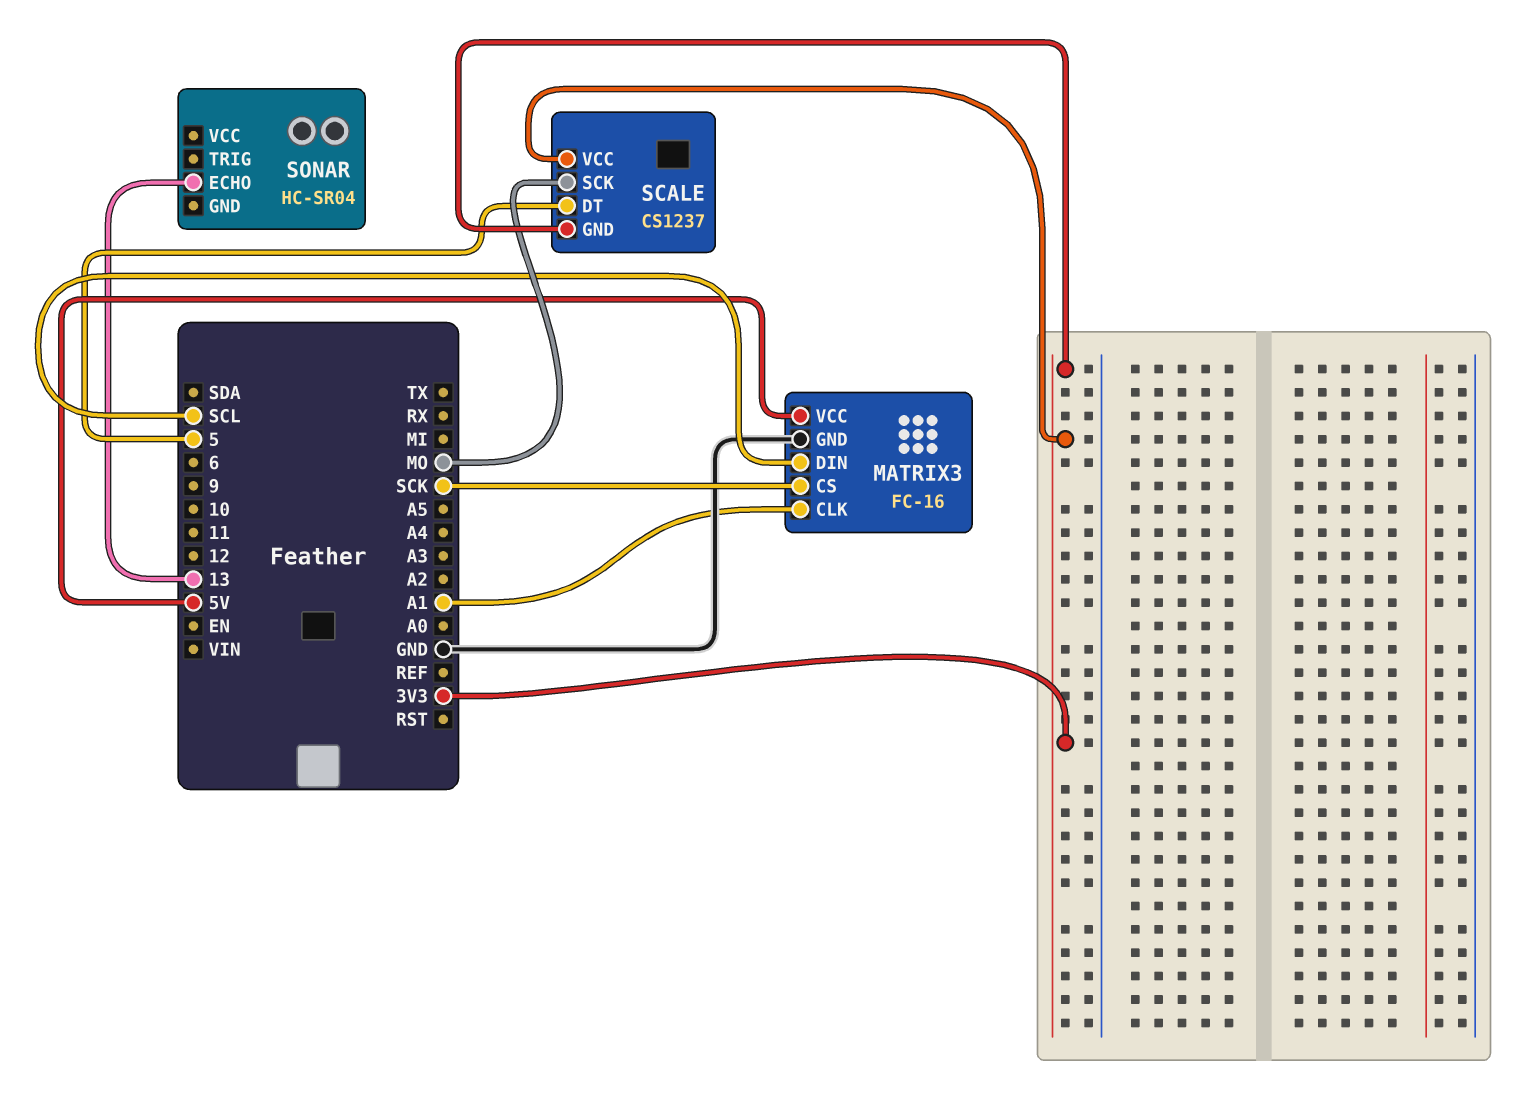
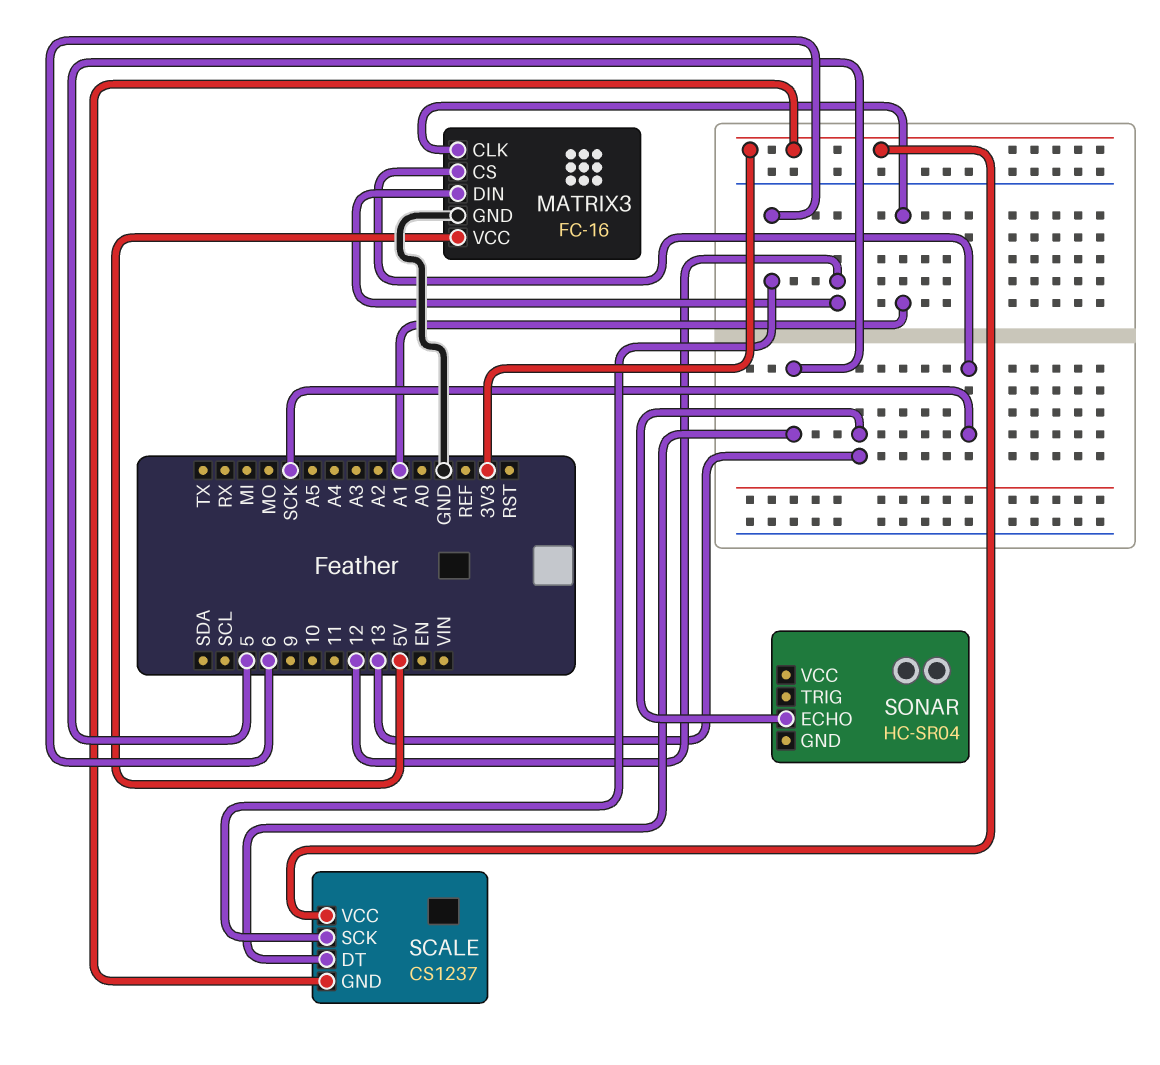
MATRIX3 pin DIN: SCL -> 12
SCALE pin SCK: MO -> 6

